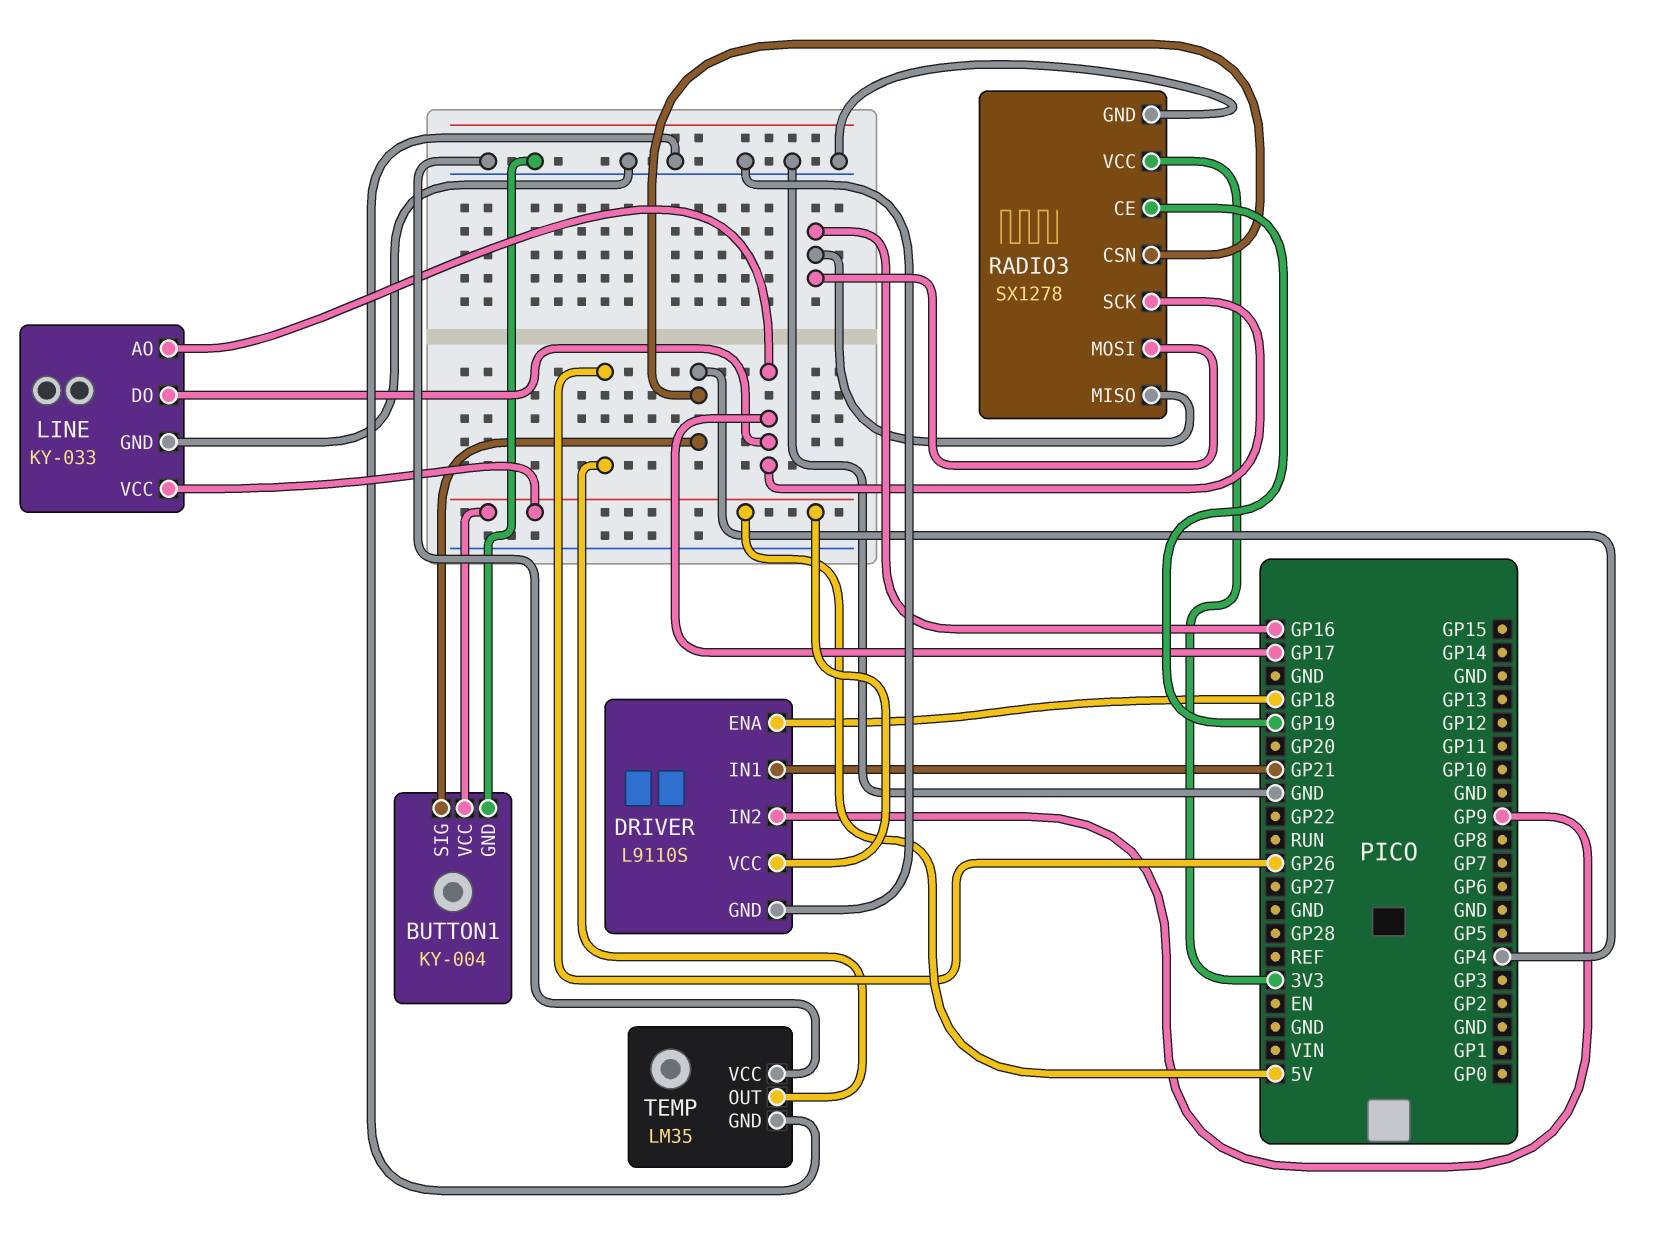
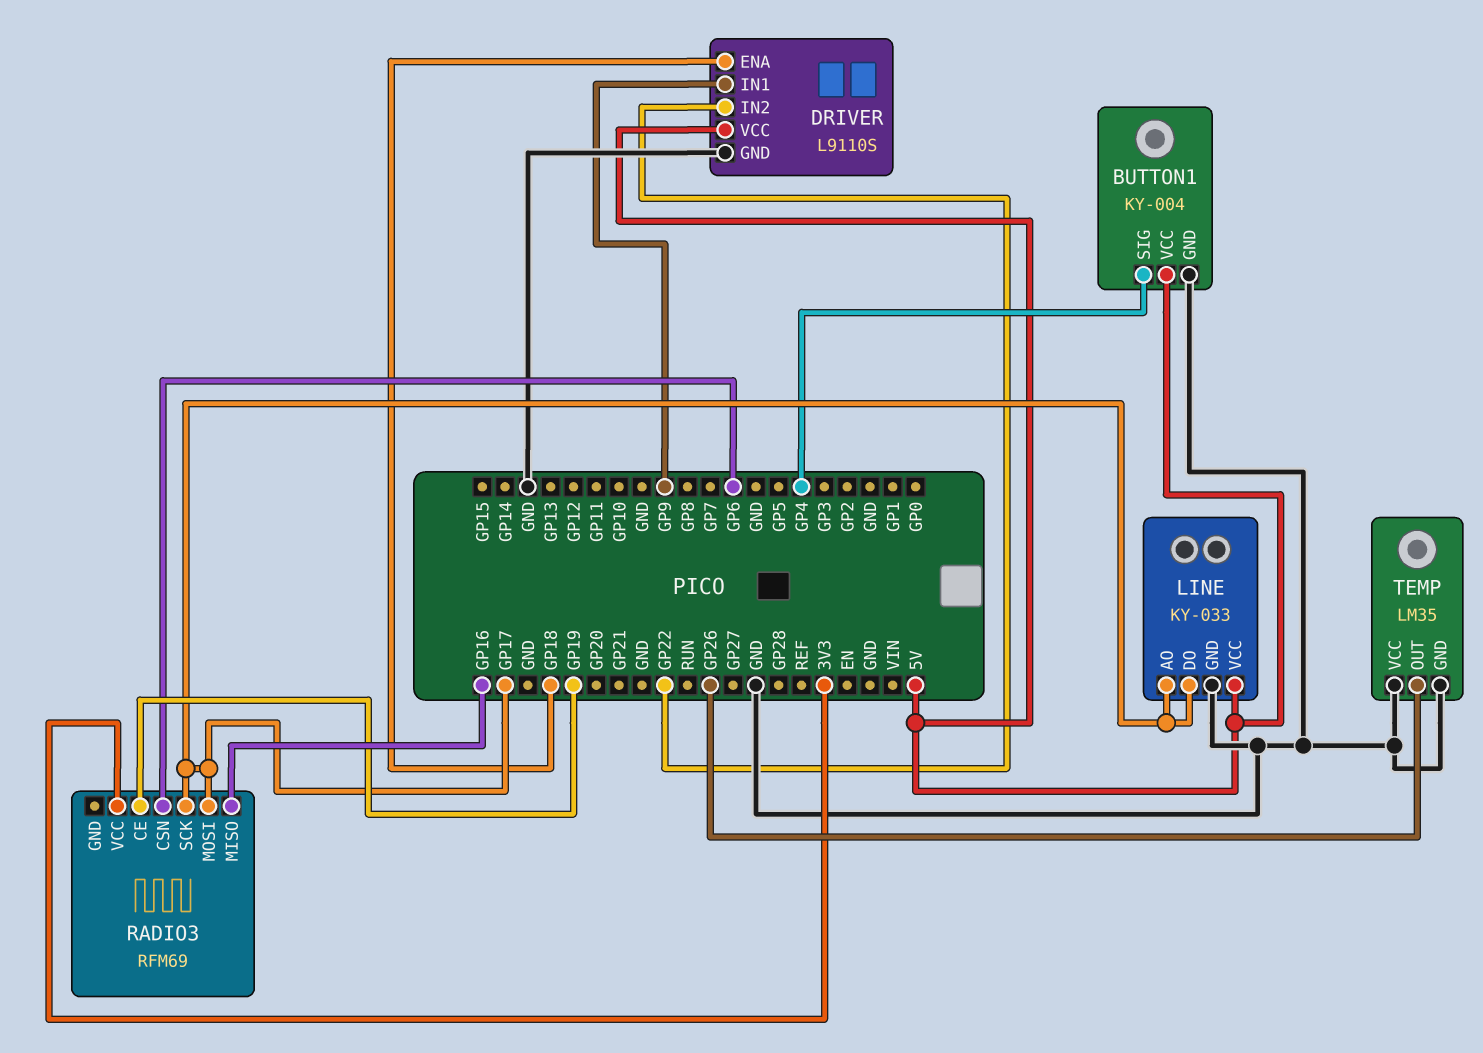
DRIVER pin IN1: GP21 -> GP9
DRIVER pin IN2: GP9 -> GP22
RADIO3: SX1278 -> RFM69
RADIO3 pin CSN: GP4 -> GP6
RADIO3 pin GND: GND -> none
RADIO3 pin MOSI: GP16 -> GP17

